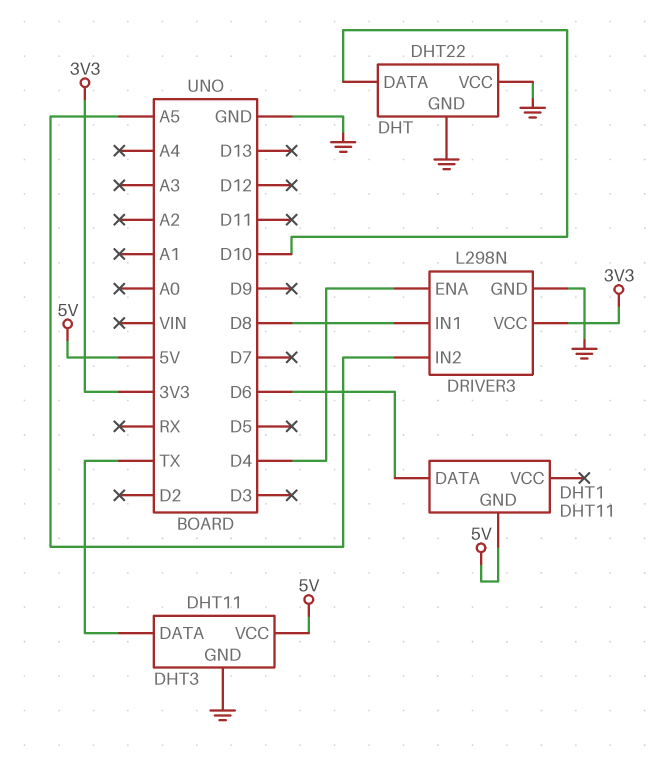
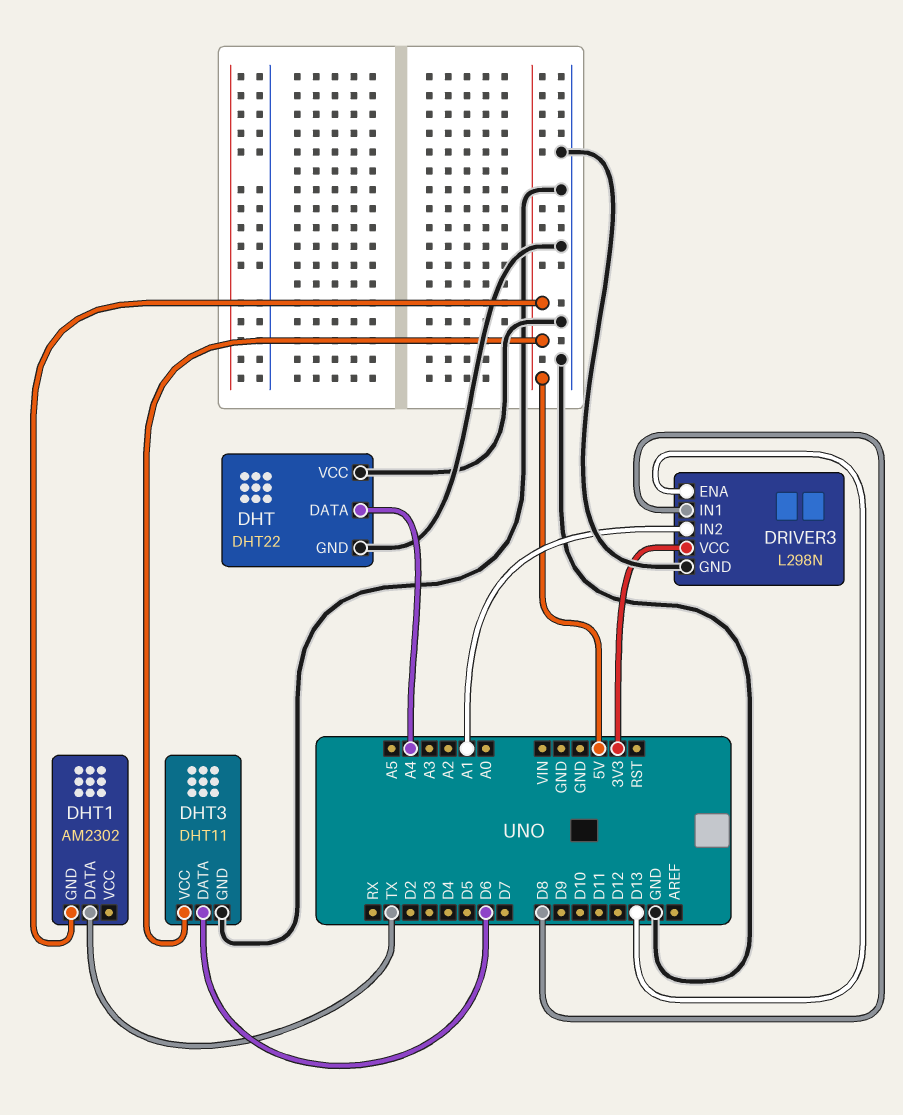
DHT pin DATA: D10 -> A4
DHT1: DHT11 -> AM2302
DHT1 pin DATA: D6 -> TX
DHT3 pin DATA: TX -> D6
DRIVER3 pin ENA: D4 -> D13
DRIVER3 pin IN2: A5 -> A1

